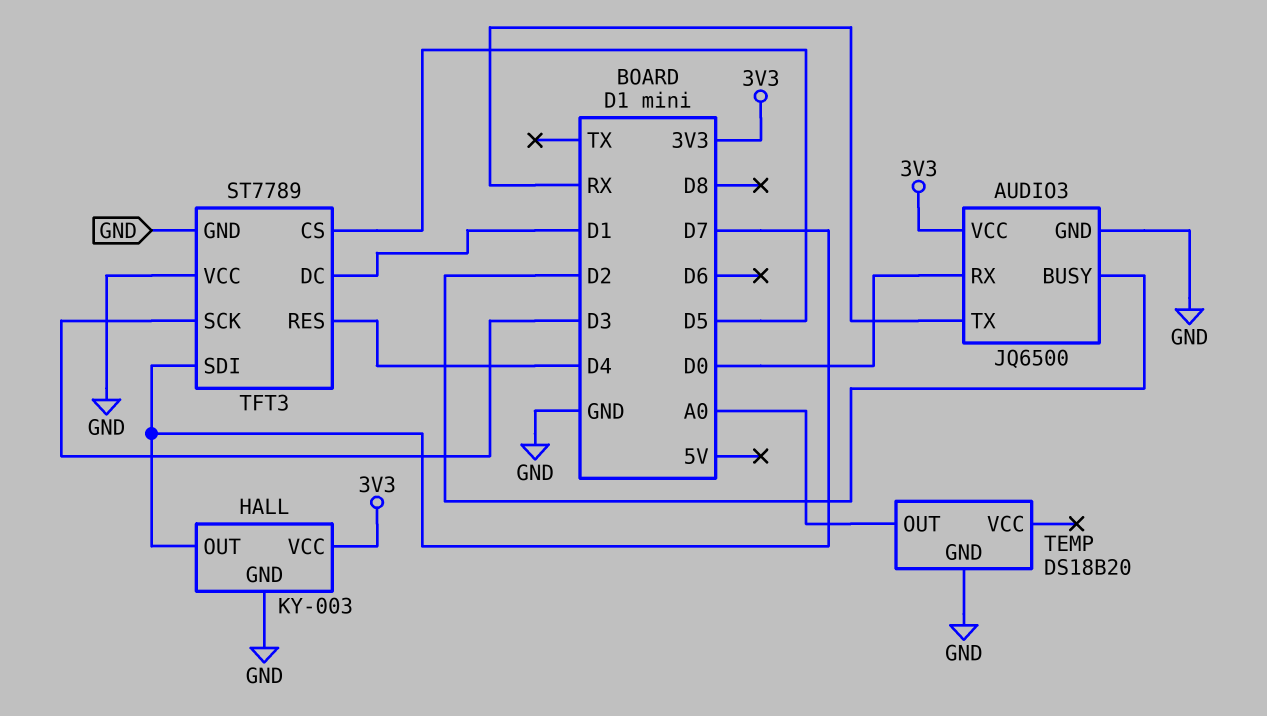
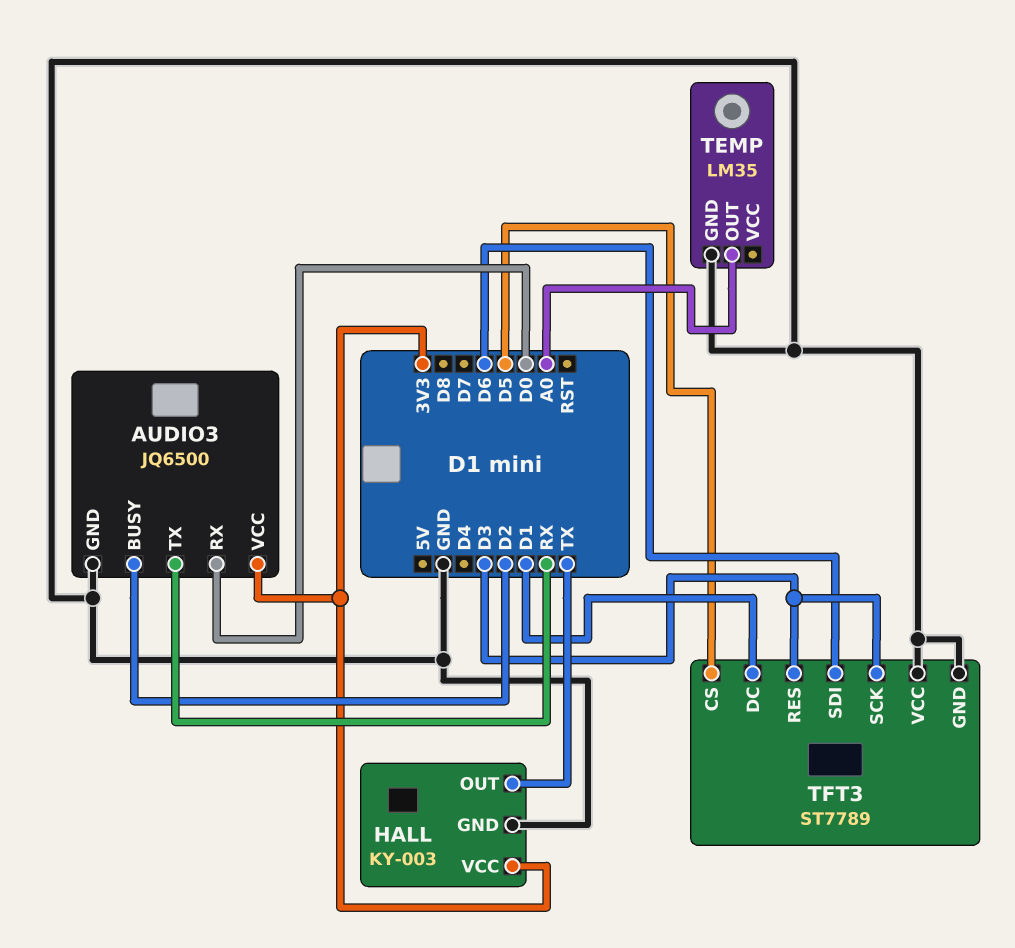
HALL pin OUT: D7 -> TX
TEMP: DS18B20 -> LM35
TFT3 pin RES: D4 -> D3
TFT3 pin SDI: D7 -> D6

